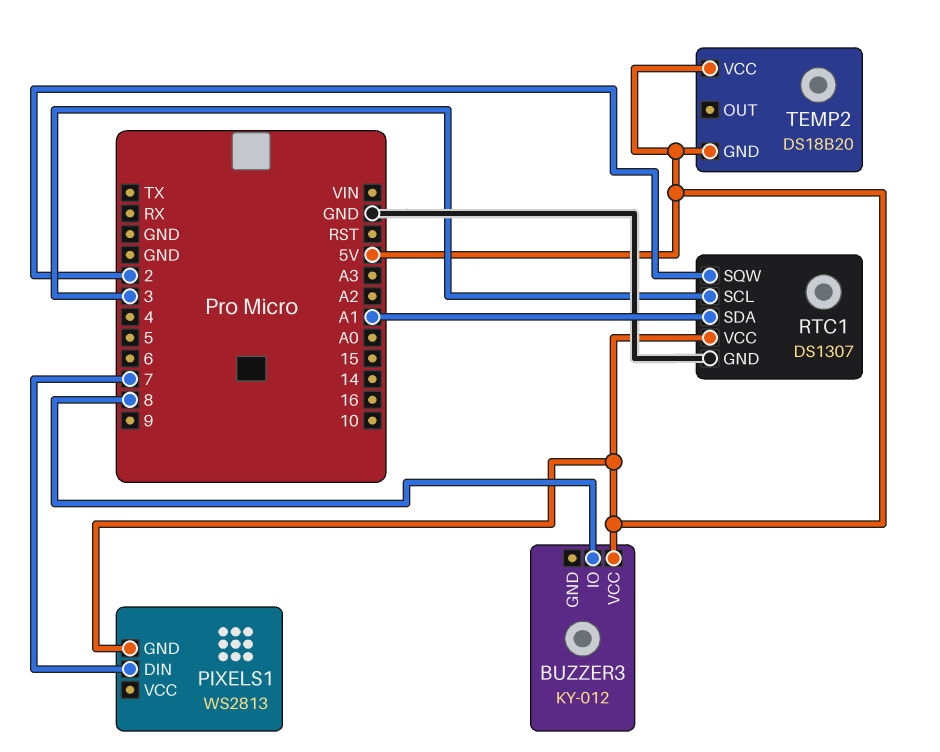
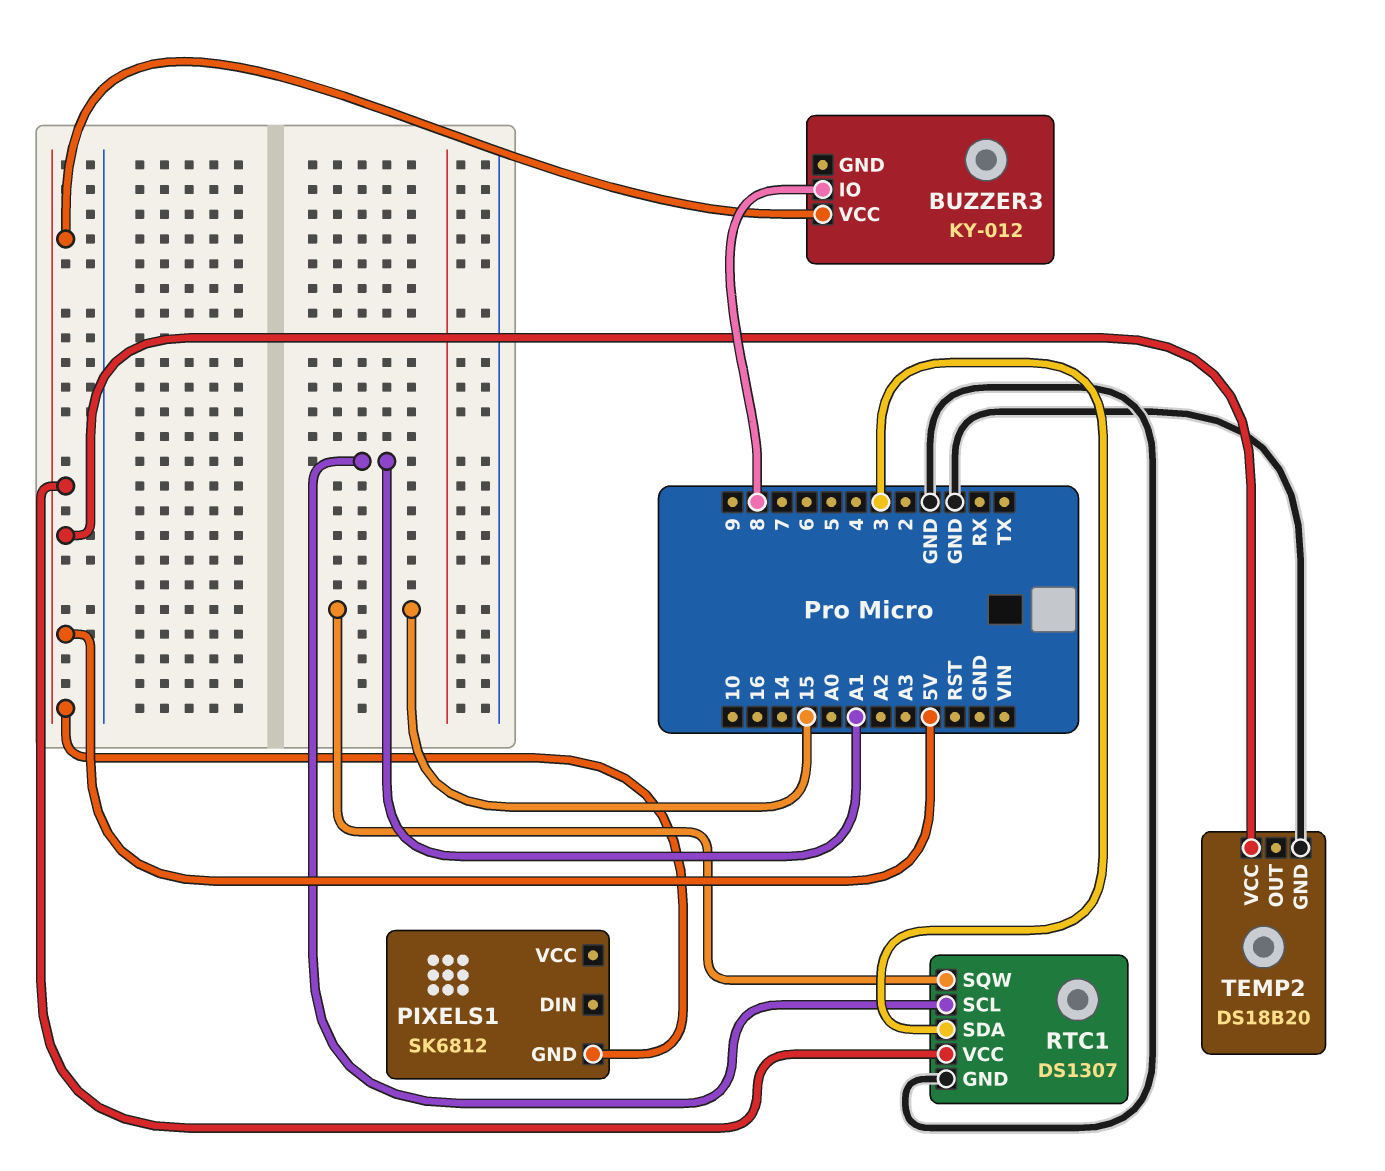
PIXELS1: WS2813 -> SK6812
PIXELS1 pin DIN: 7 -> none
RTC1 pin SCL: 3 -> A1
RTC1 pin SDA: A1 -> 3
RTC1 pin SQW: 2 -> 15
TEMP2 pin GND: 5V -> GND

